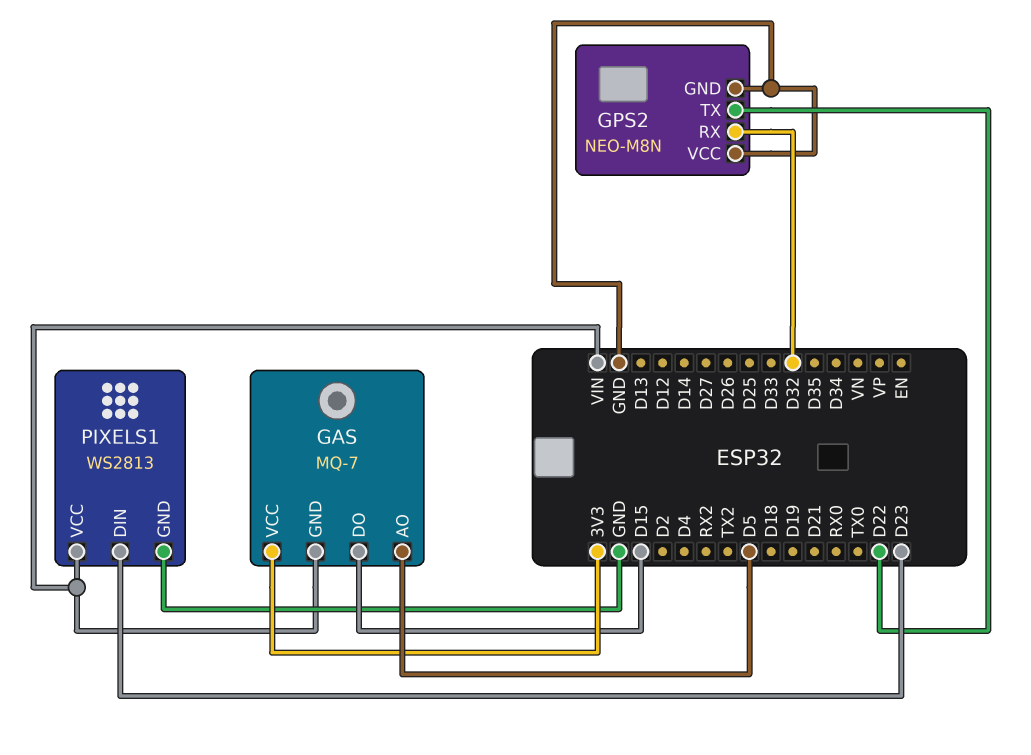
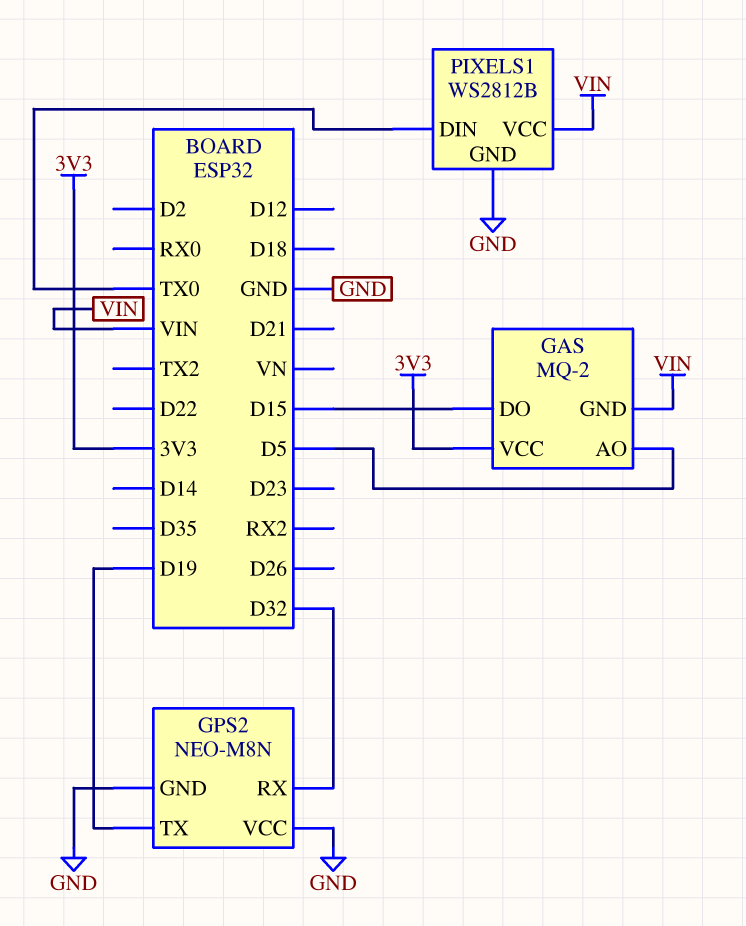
GAS: MQ-7 -> MQ-2
GPS2 pin TX: D22 -> D19
PIXELS1: WS2813 -> WS2812B
PIXELS1 pin DIN: D23 -> TX0

